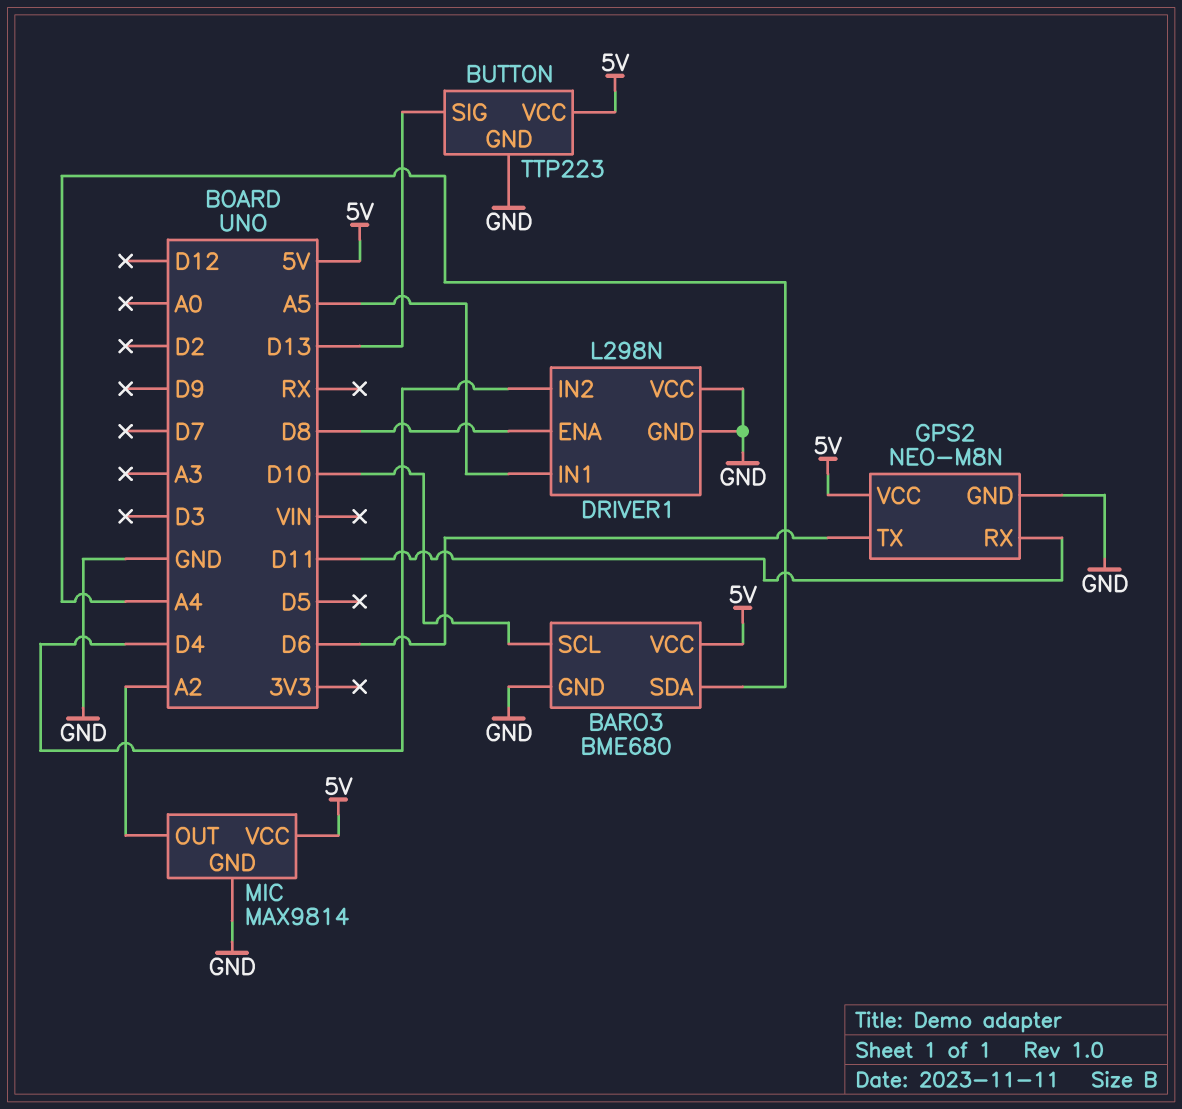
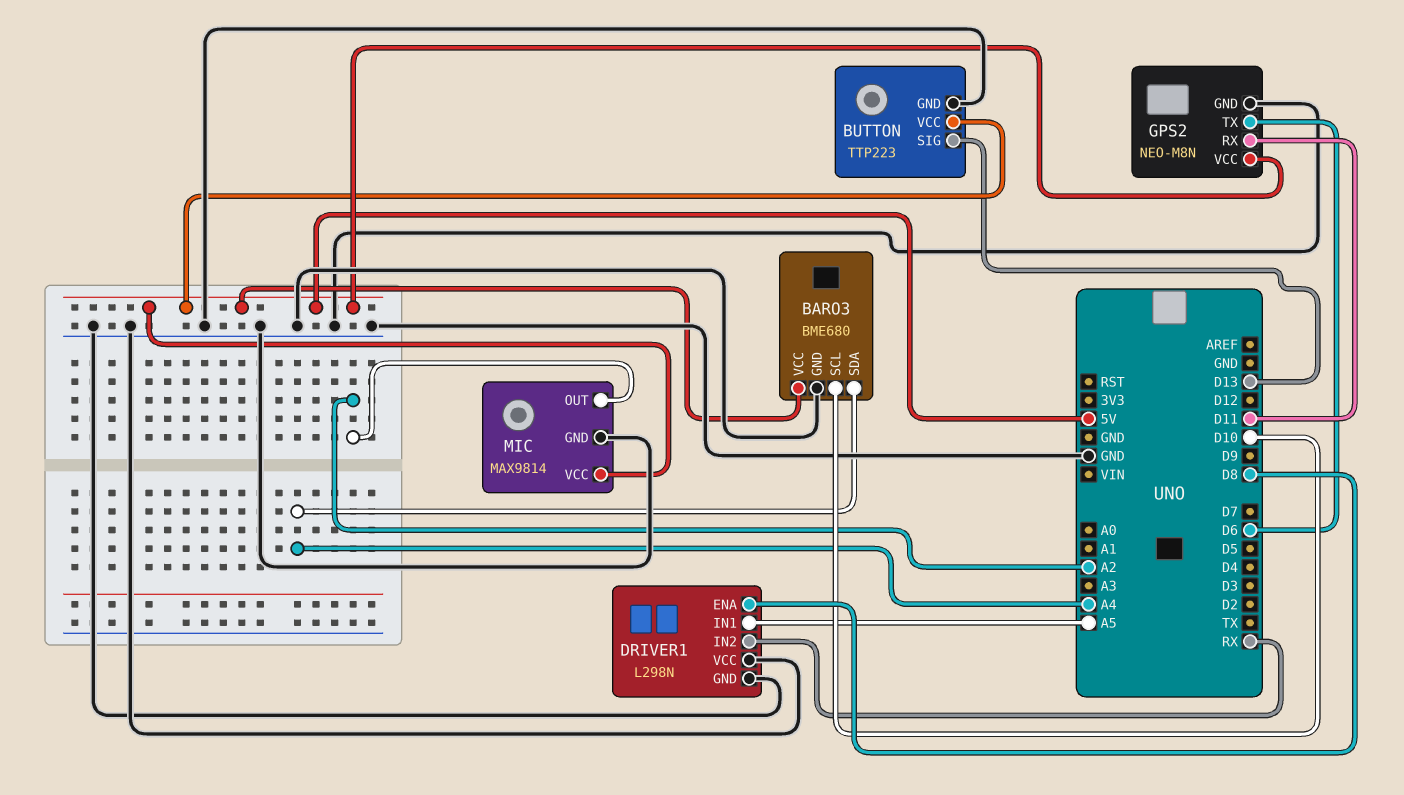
DRIVER1 pin IN2: D4 -> RX

